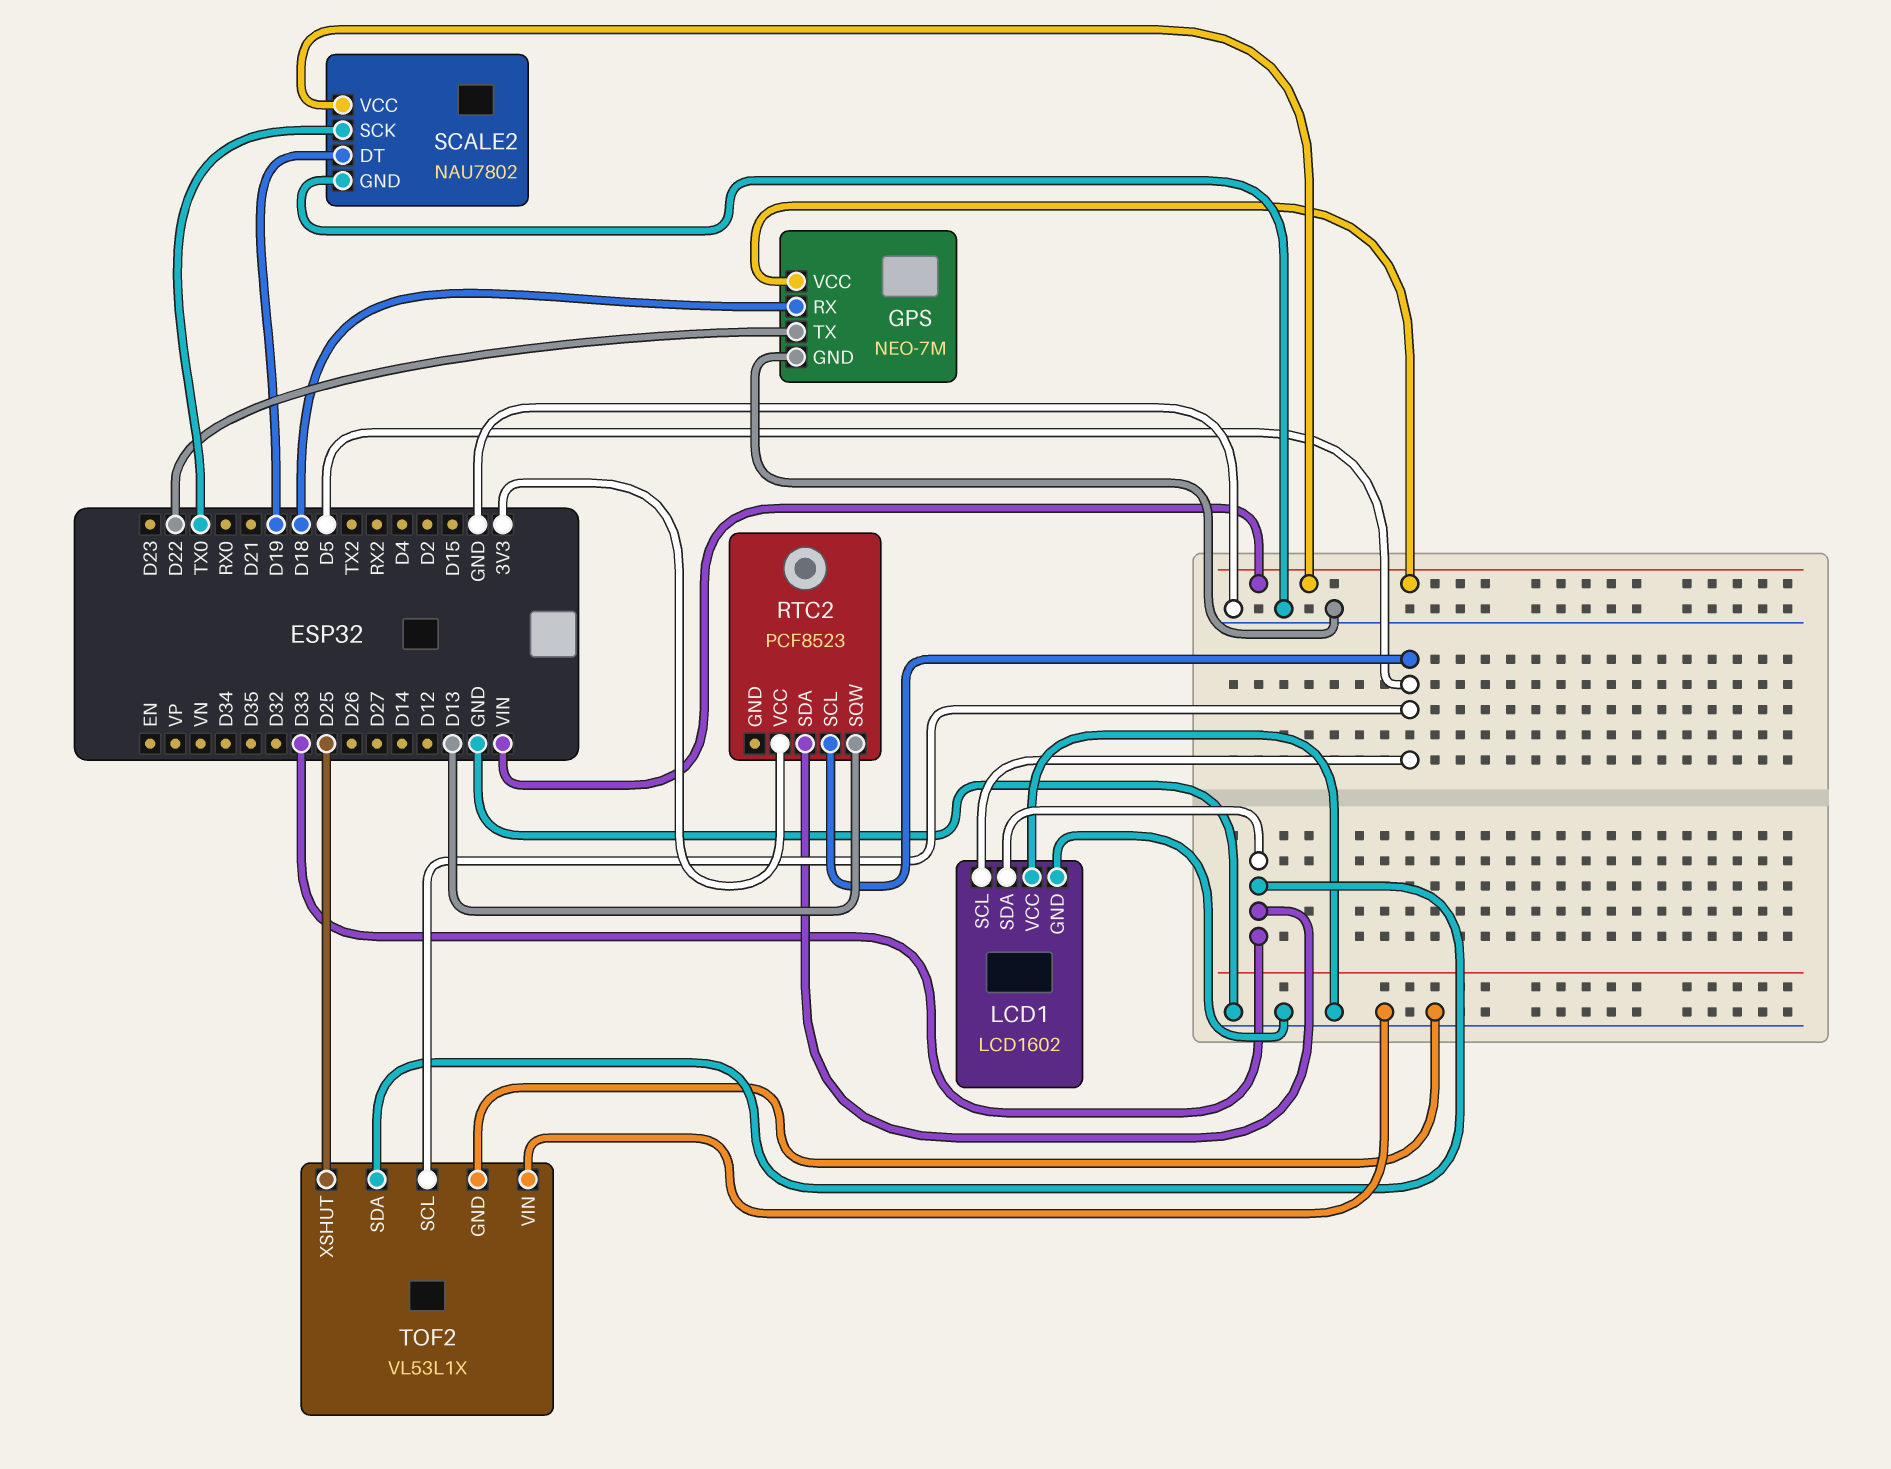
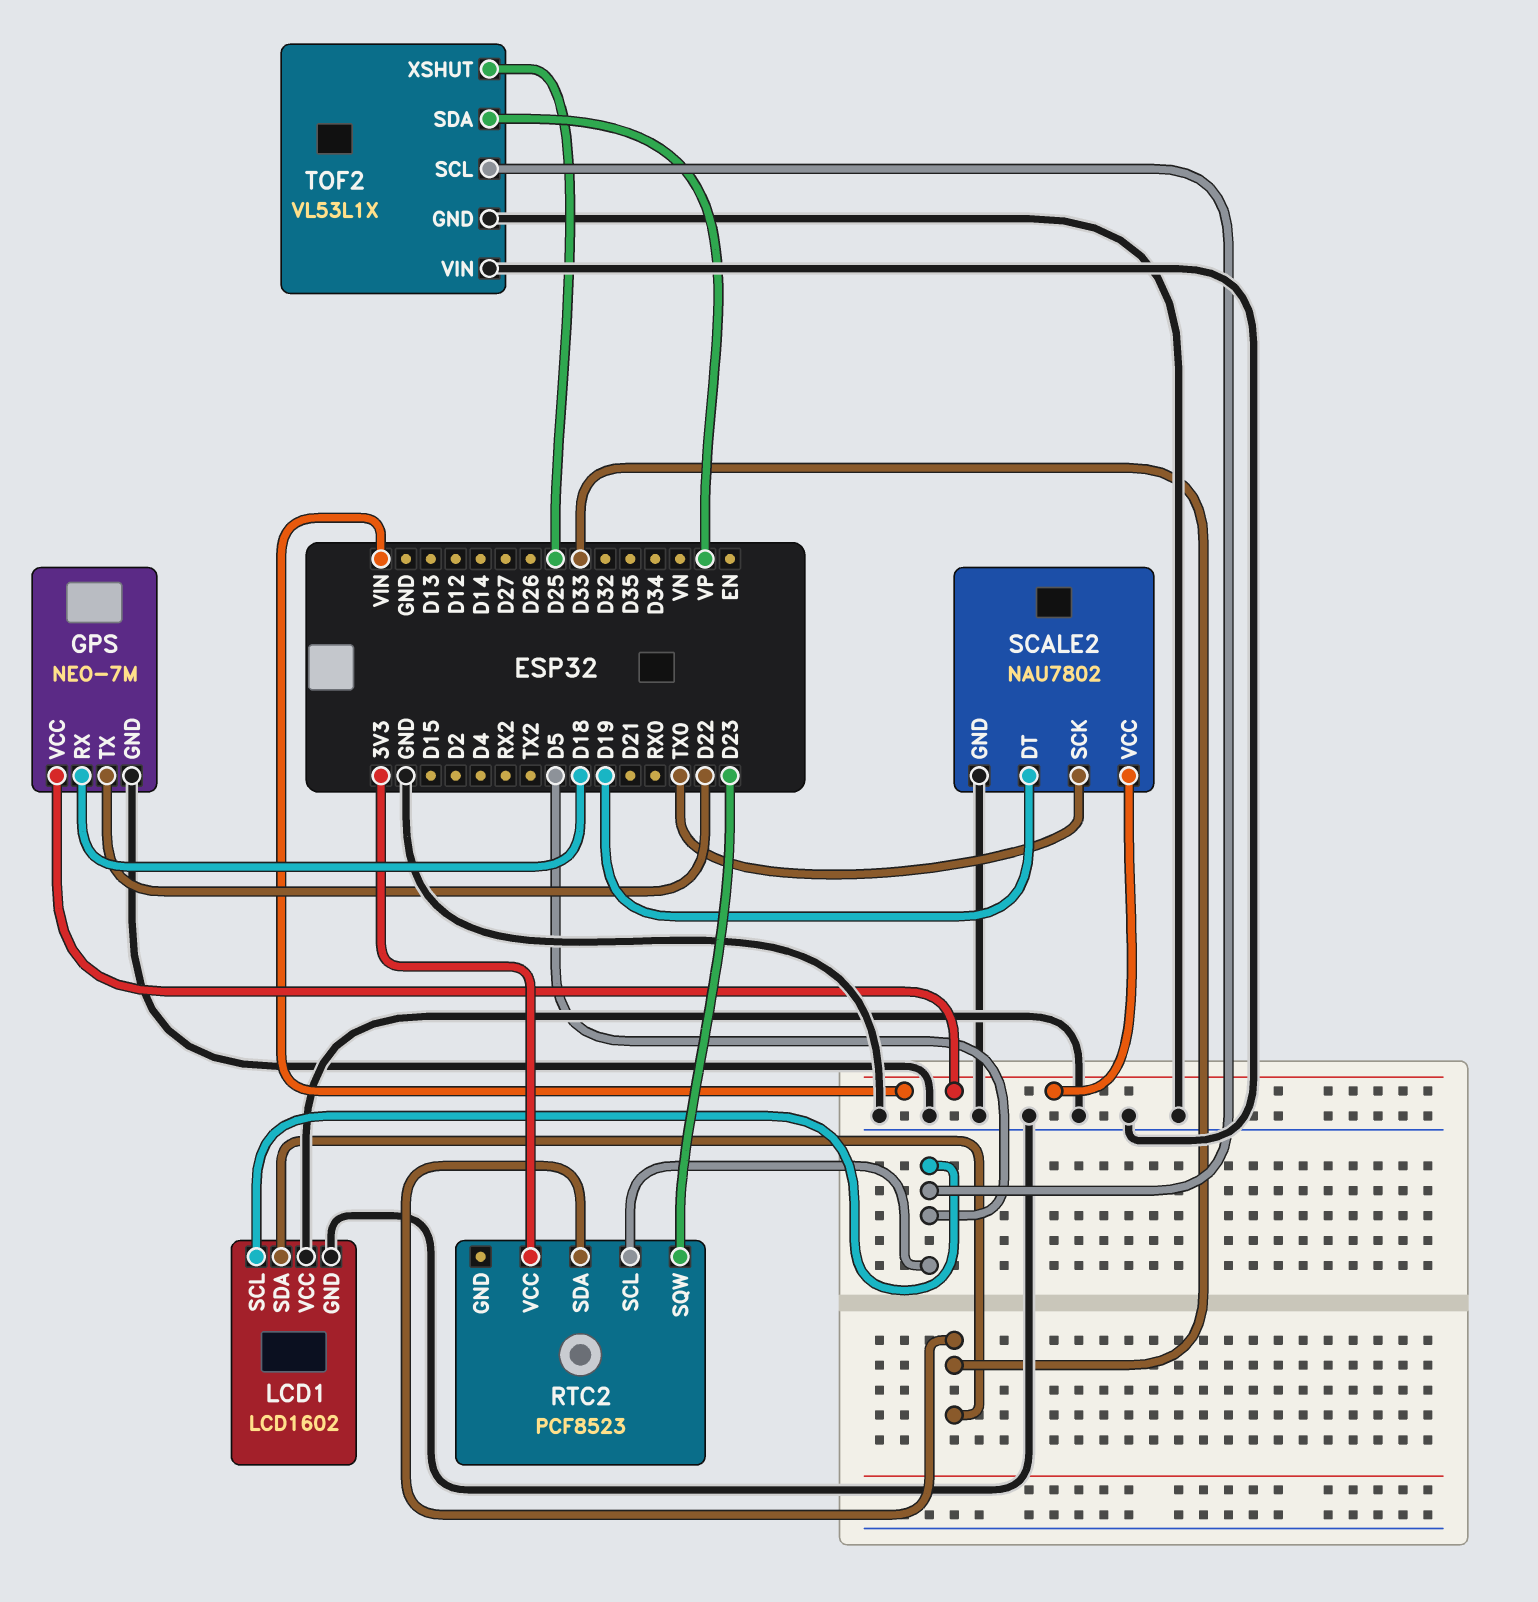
RTC2 pin SQW: D13 -> D23
TOF2 pin SDA: D33 -> VP

